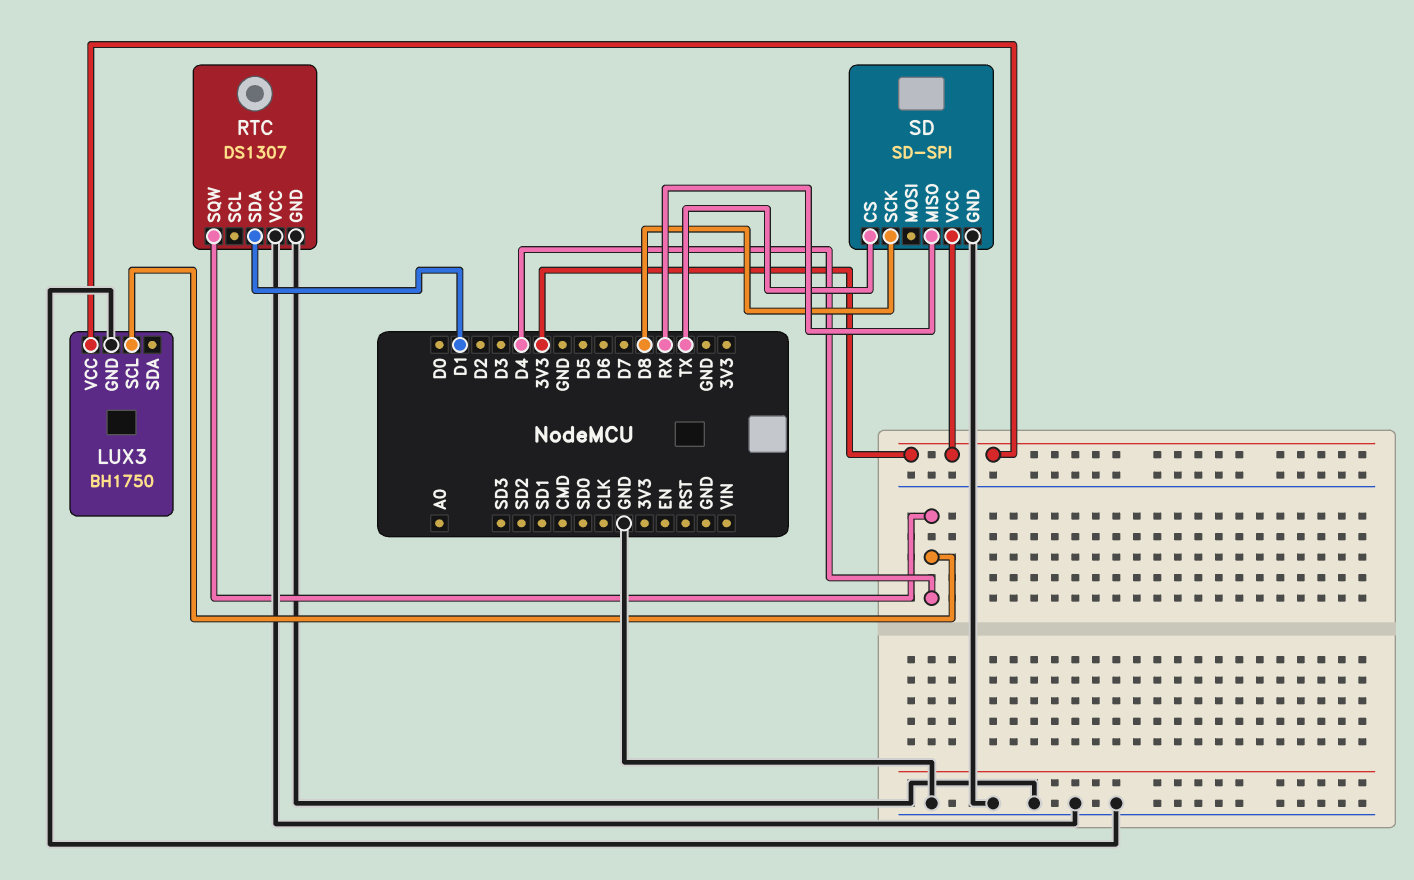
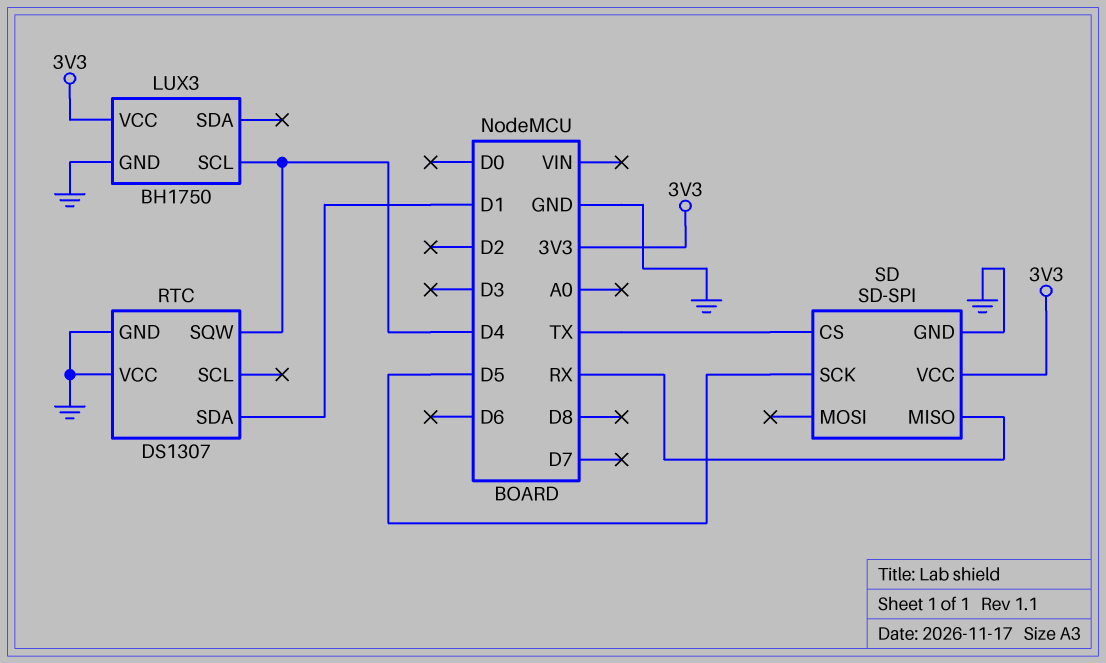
SD pin SCK: D8 -> D5

